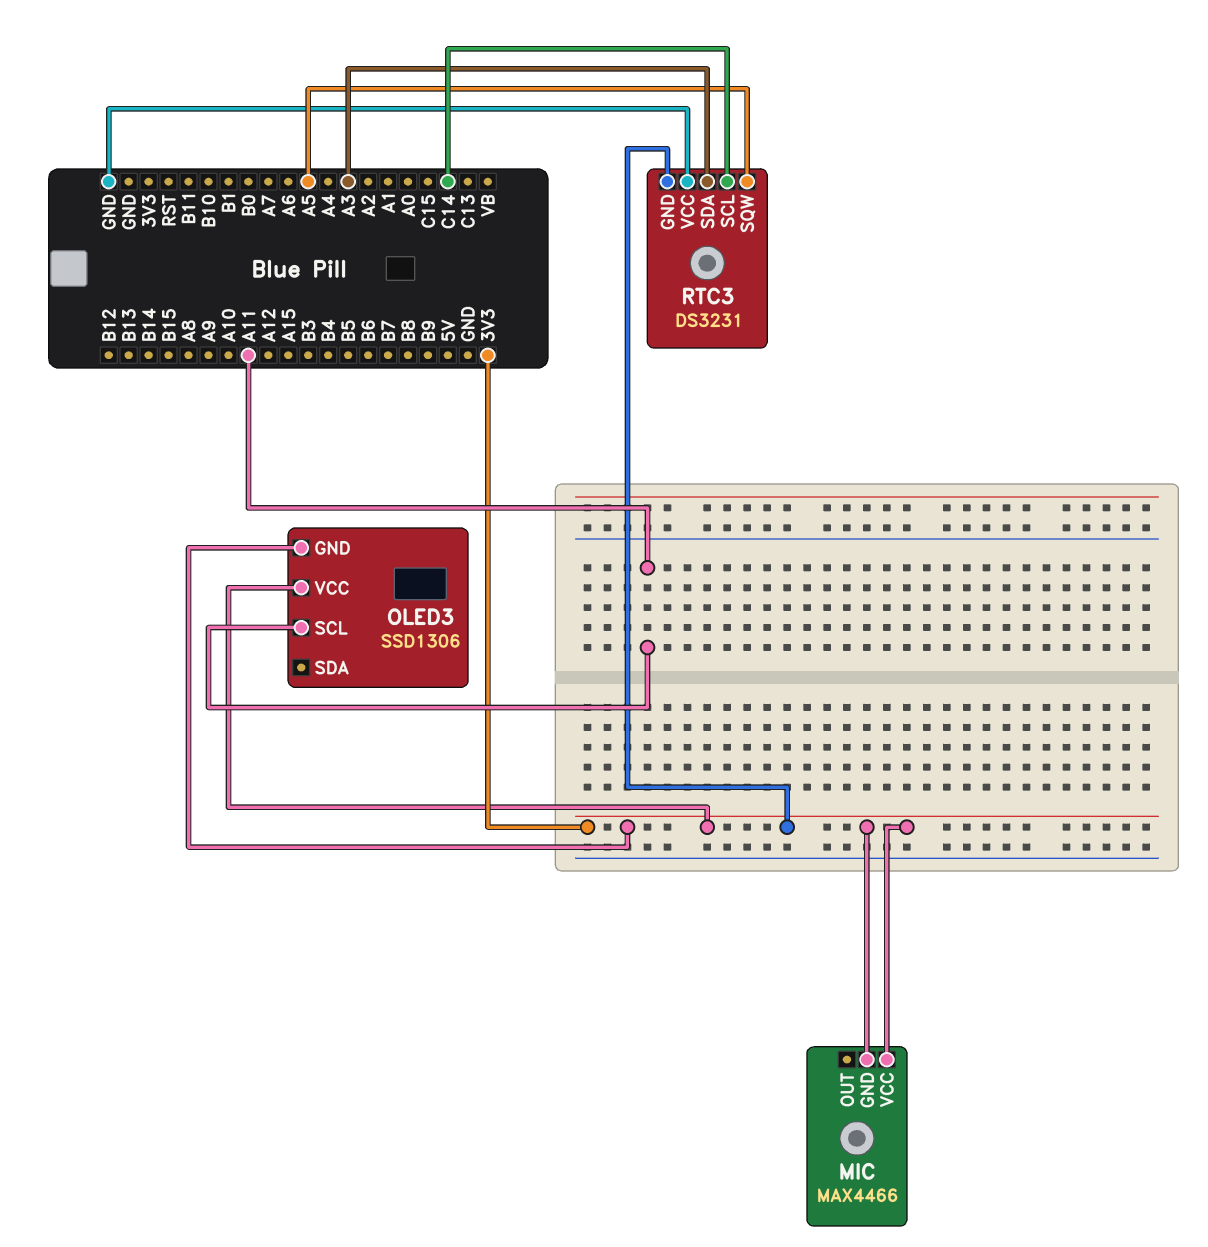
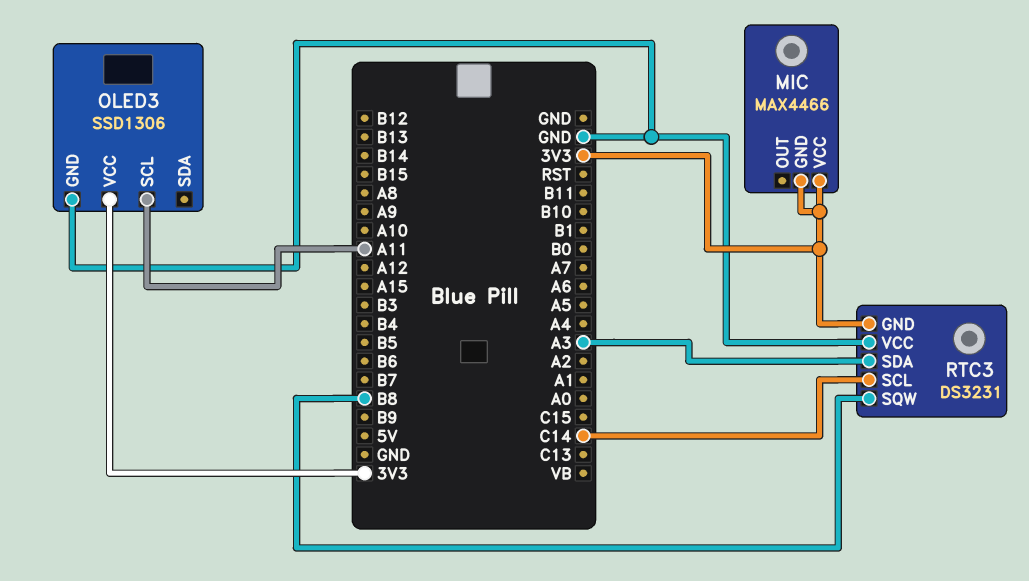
OLED3 pin GND: 3V3 -> GND
RTC3 pin SQW: A5 -> B8

